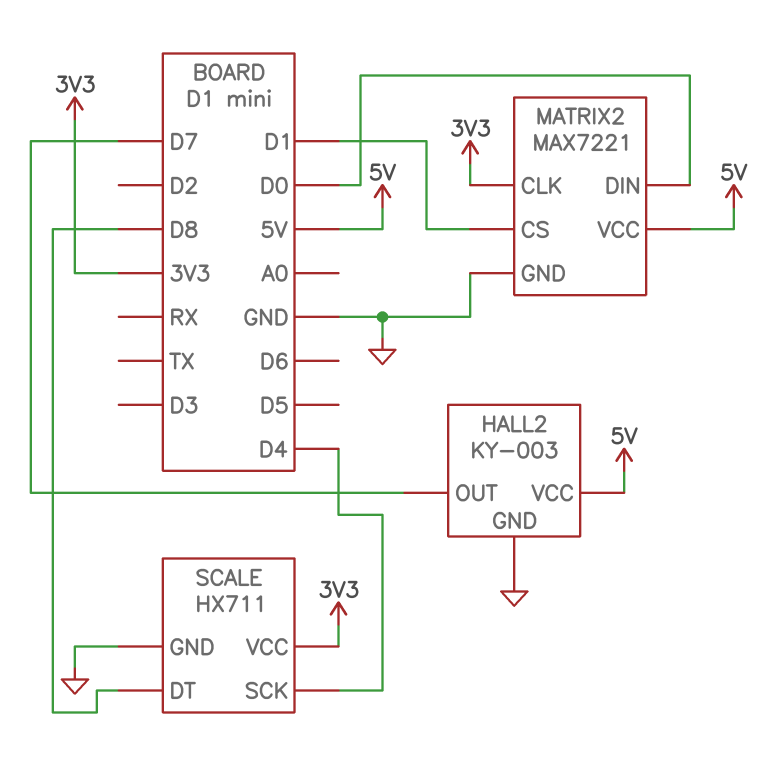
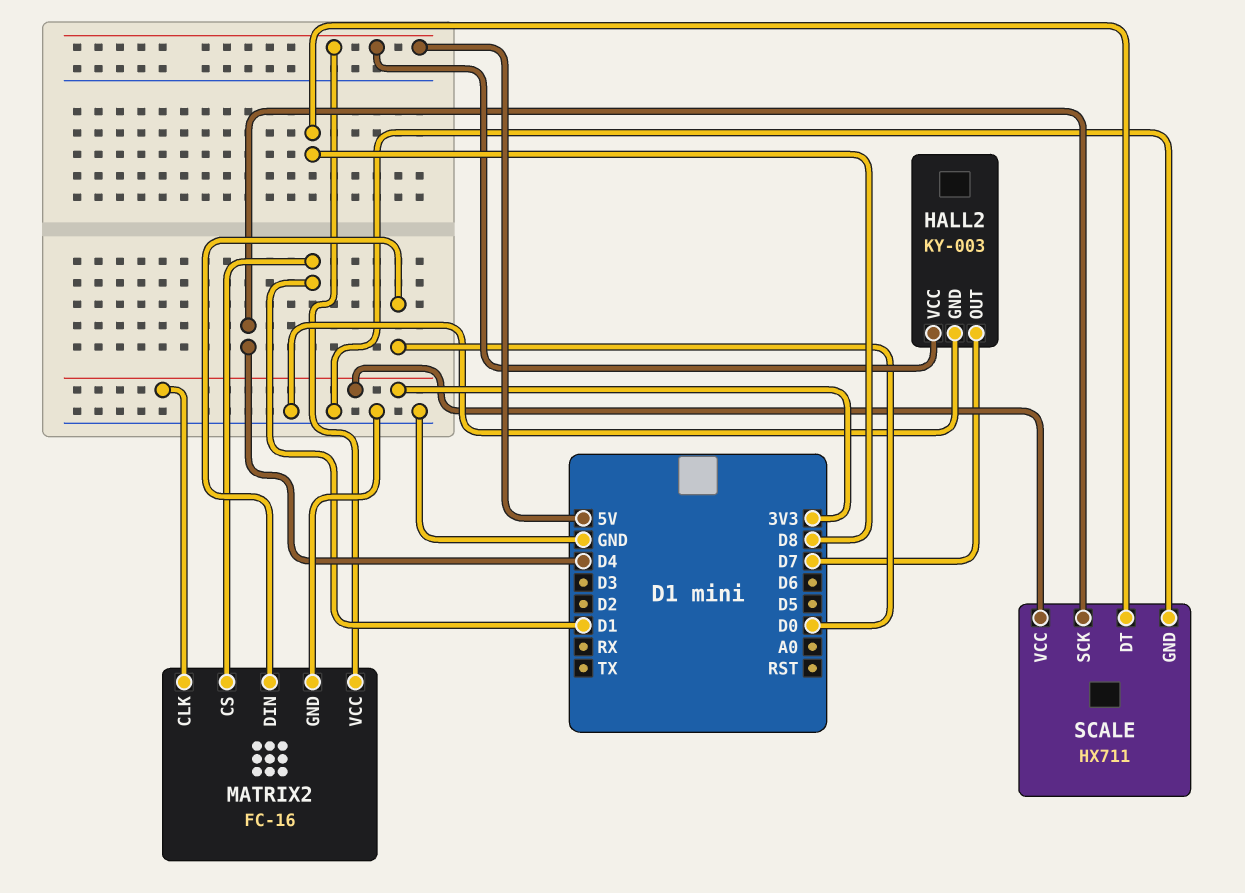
MATRIX2: MAX7221 -> FC-16

